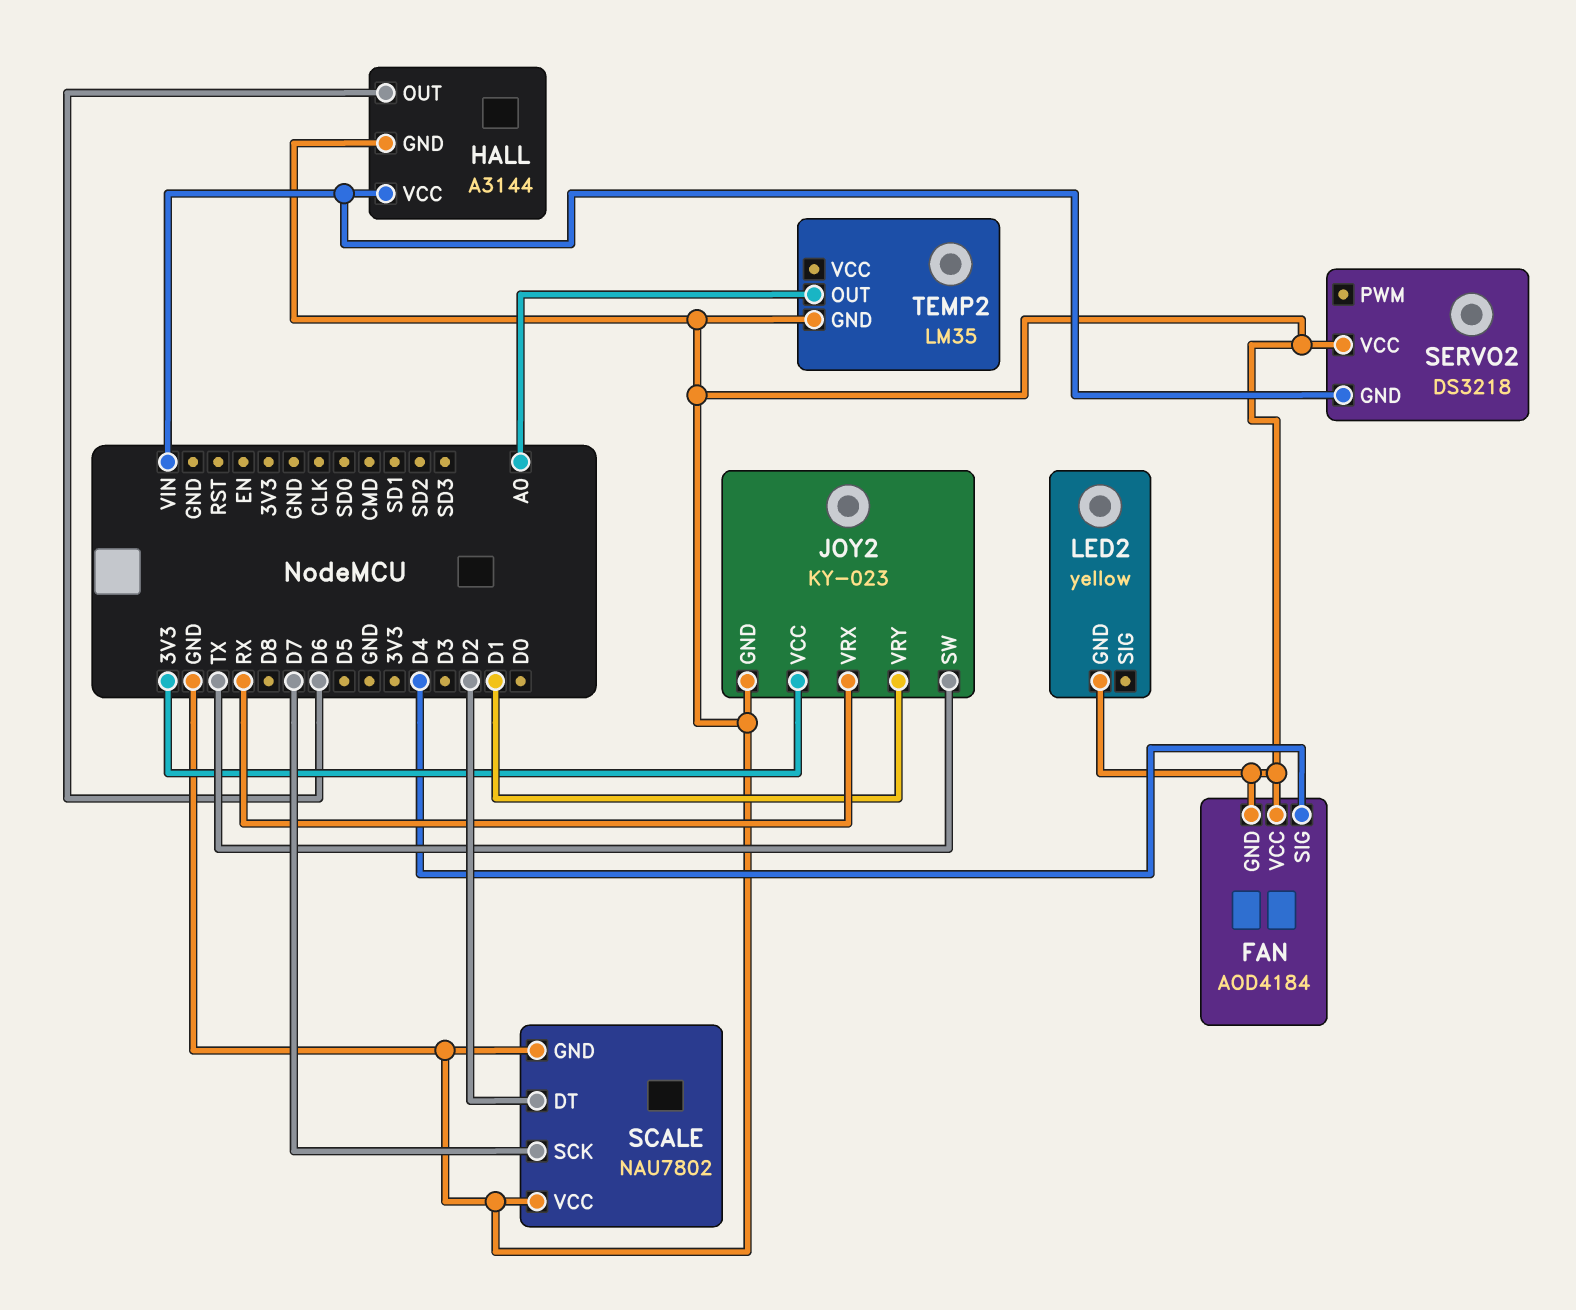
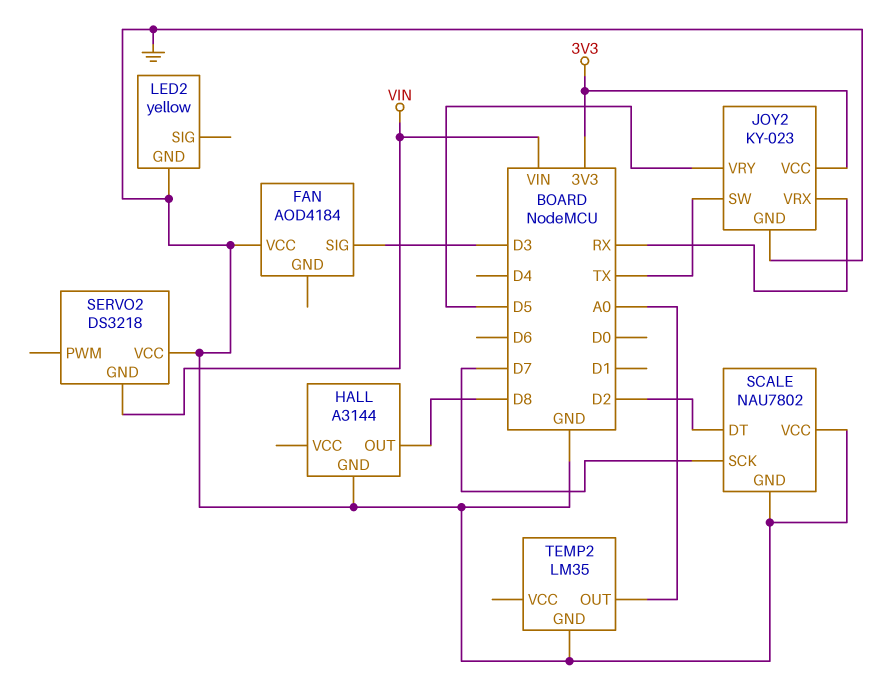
FAN pin GND: GND -> none
FAN pin SIG: D4 -> D3
HALL pin OUT: D6 -> D8
HALL pin VCC: VIN -> none
JOY2 pin VRY: D1 -> D5

